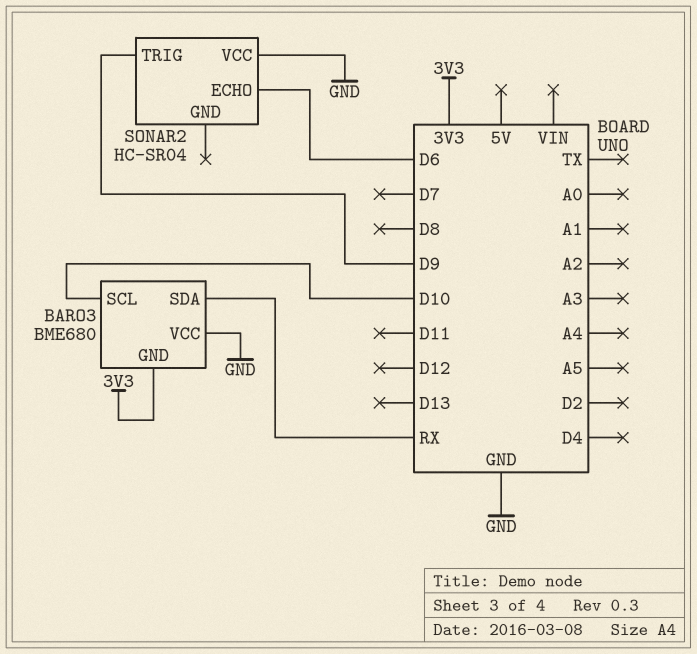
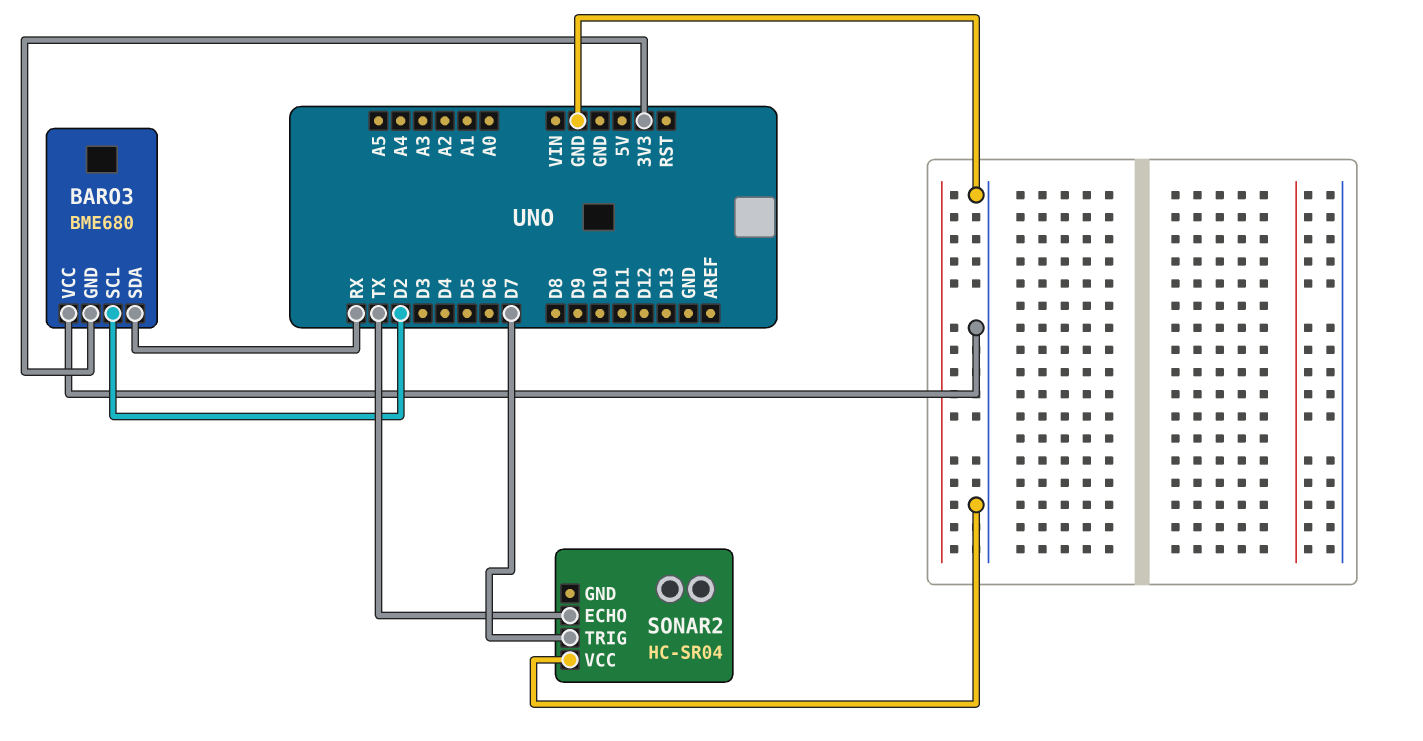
BARO3 pin SCL: D10 -> D2
SONAR2 pin ECHO: D6 -> TX
SONAR2 pin TRIG: D9 -> D7

